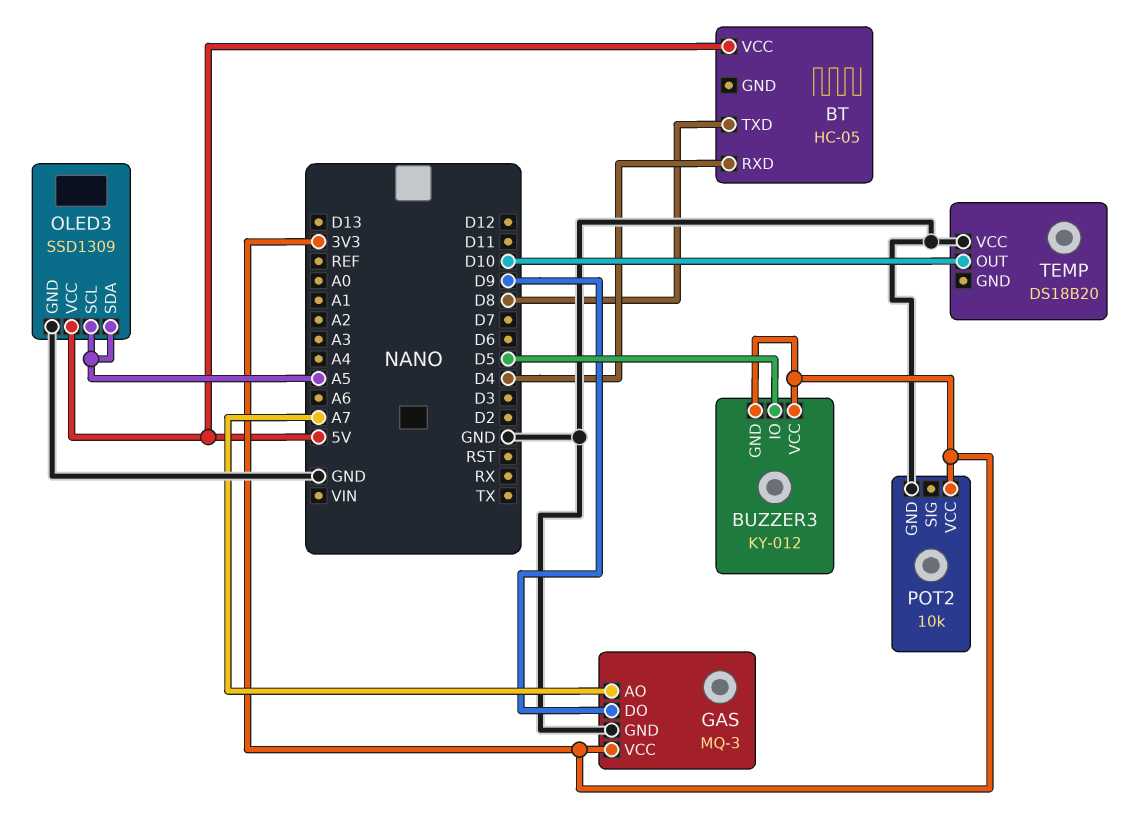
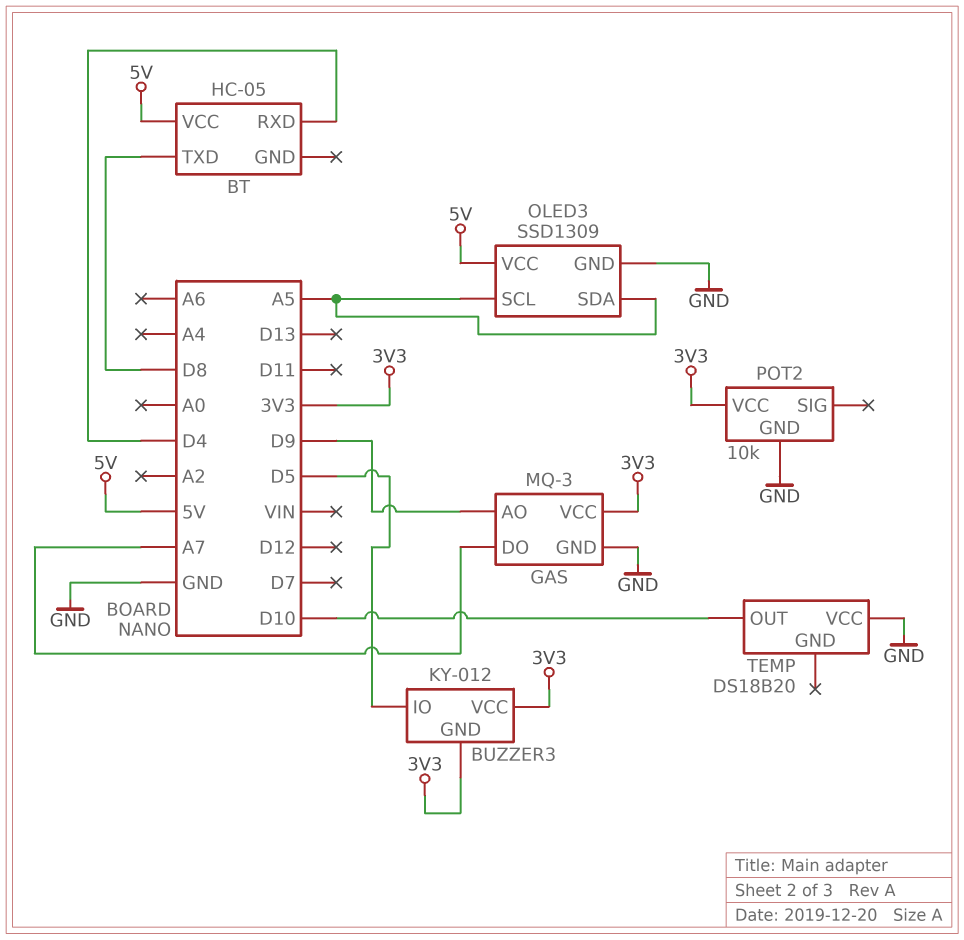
GAS pin AO: A7 -> D9
GAS pin DO: D9 -> A7

